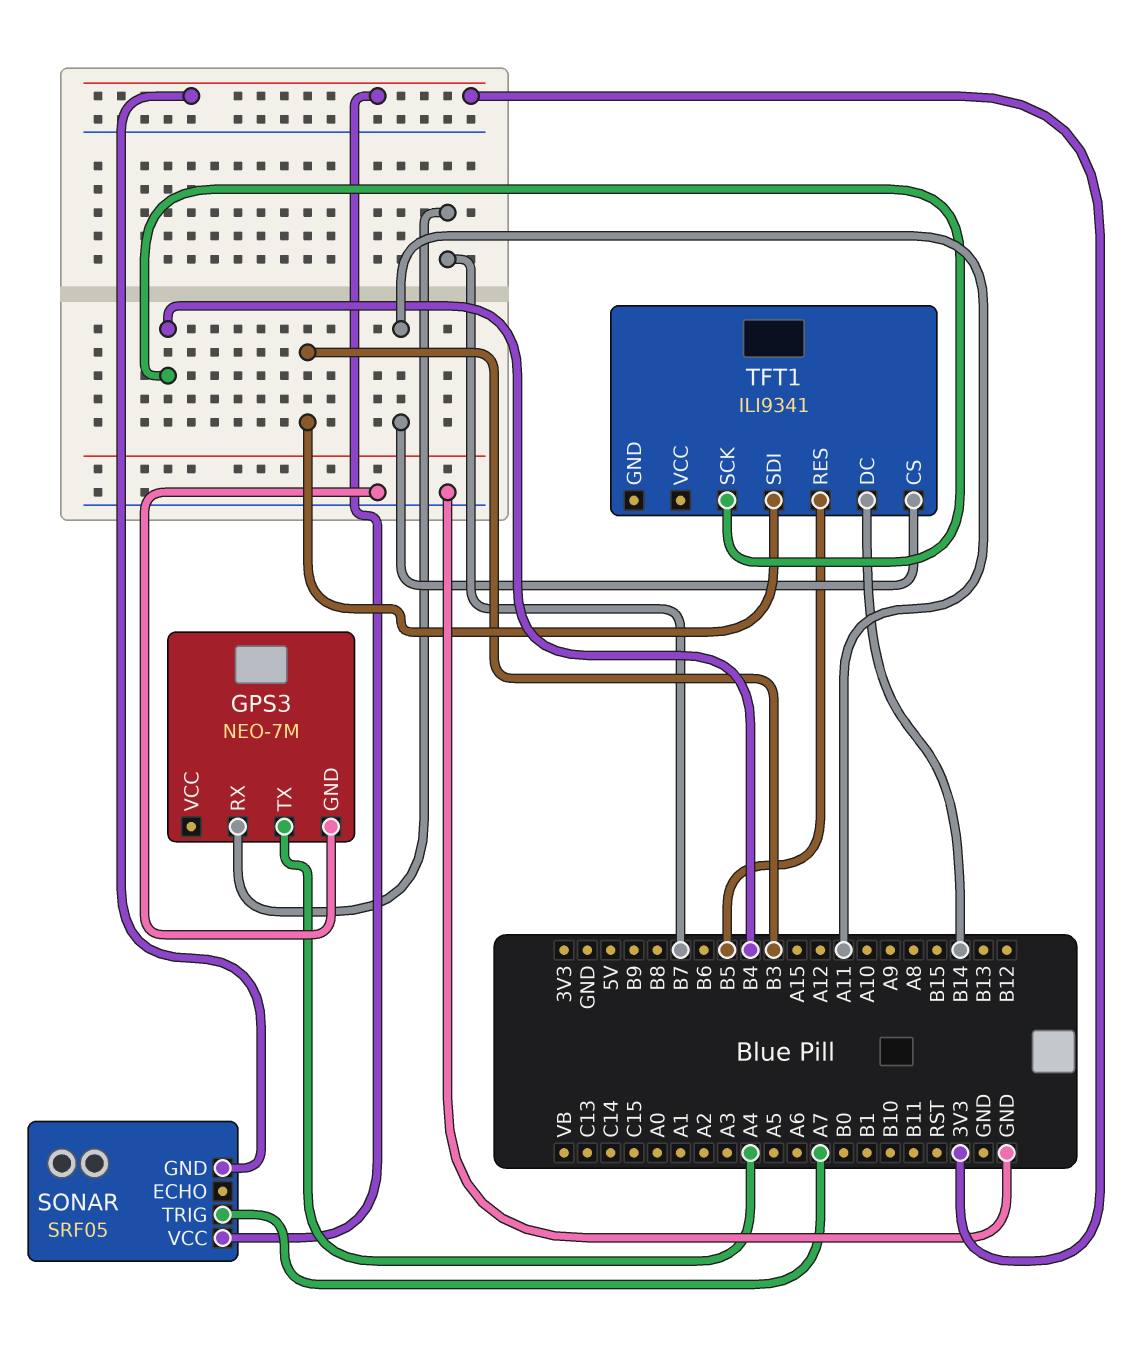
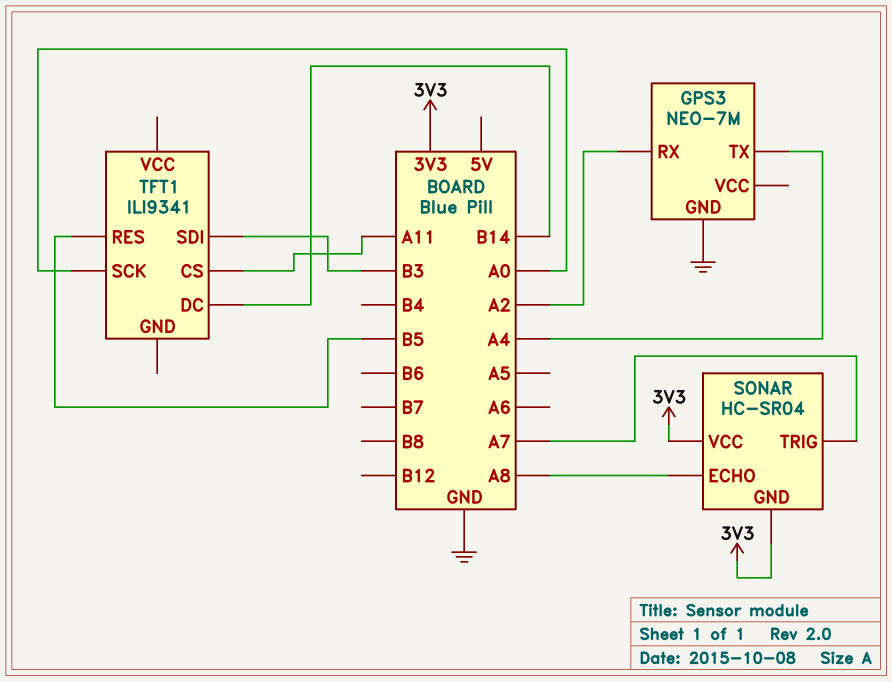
GPS3 pin RX: B7 -> A2
SONAR: SRF05 -> HC-SR04
SONAR pin ECHO: none -> A8
TFT1 pin SCK: B4 -> A0

